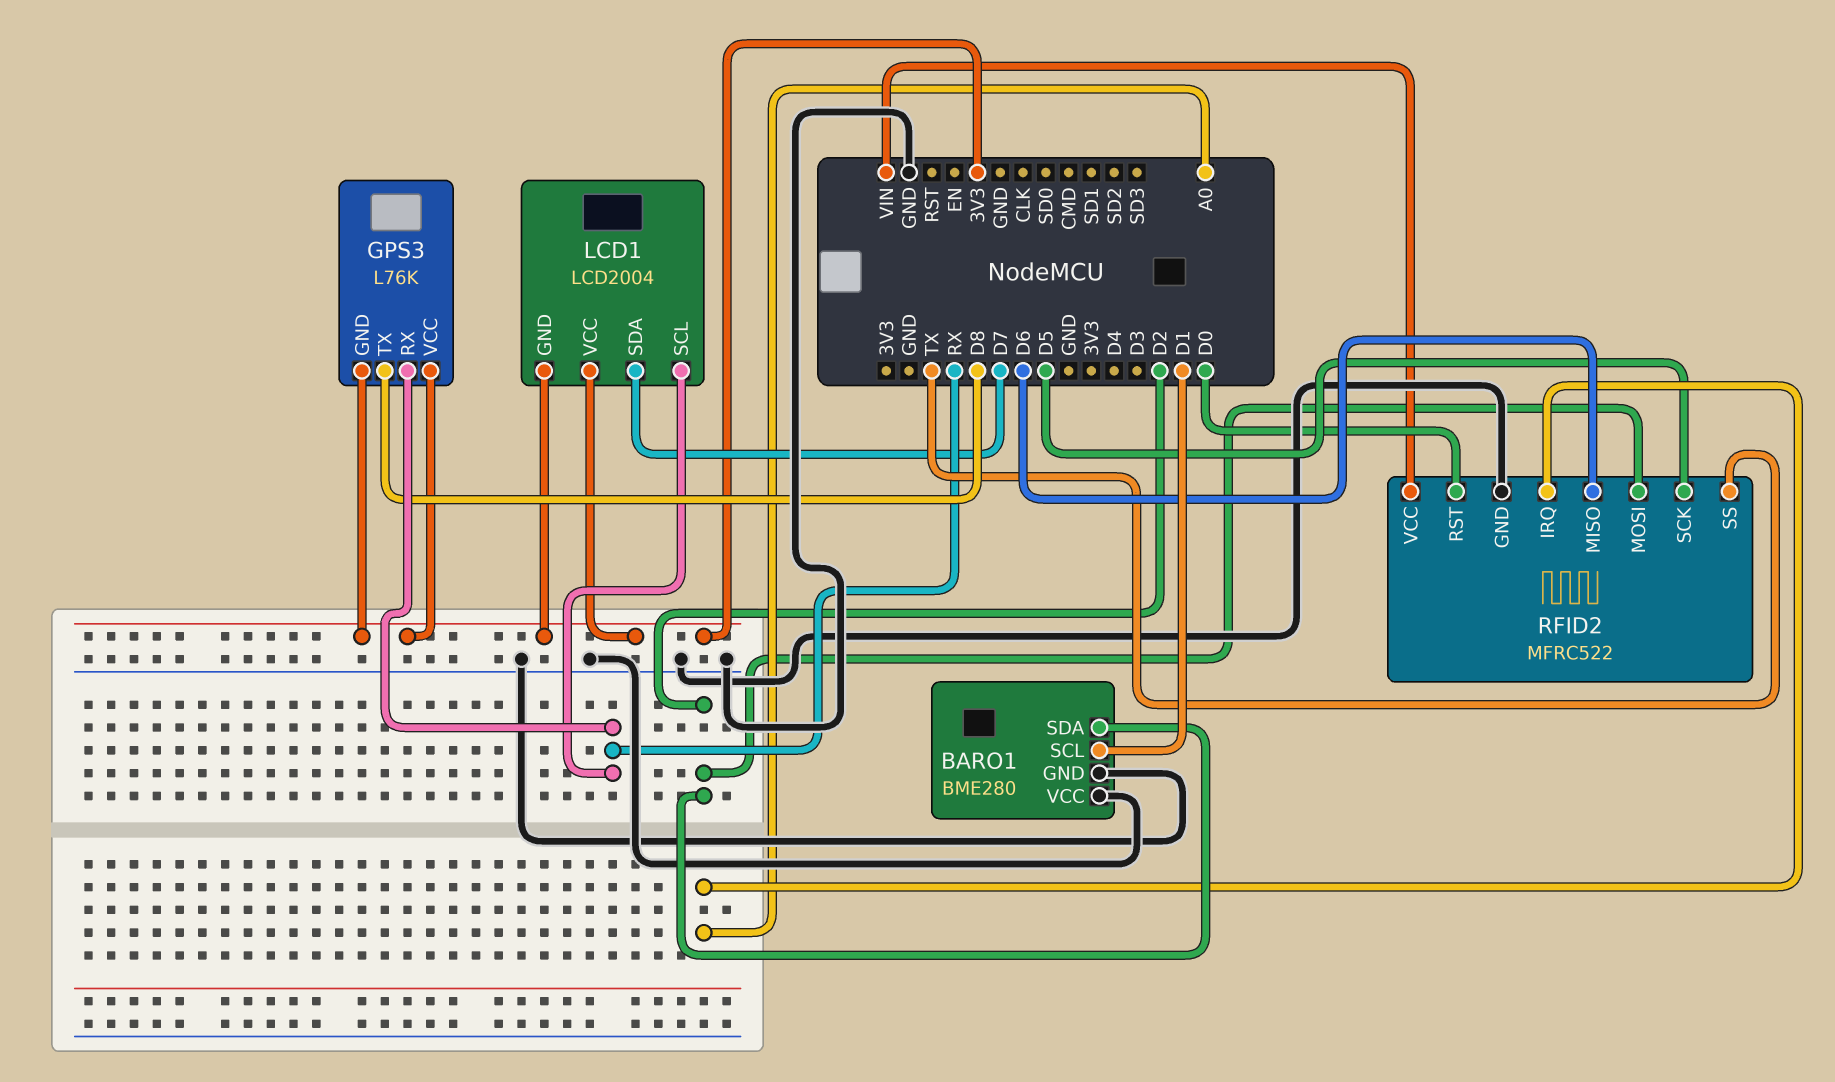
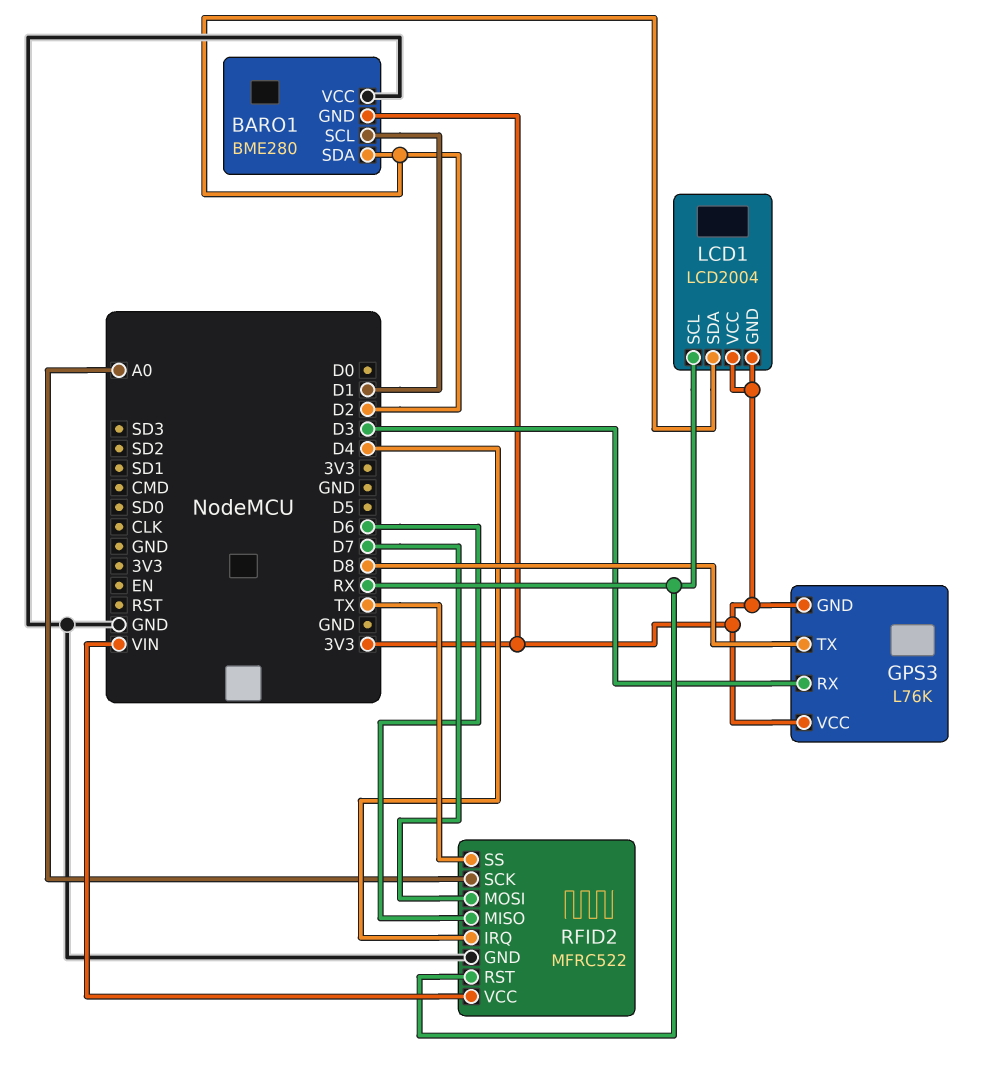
BARO1 pin GND: GND -> 3V3
GPS3 pin RX: RX -> D3
LCD1 pin SDA: D7 -> D2
RFID2 pin IRQ: A0 -> D4
RFID2 pin MOSI: D2 -> D7
RFID2 pin RST: D0 -> RX
RFID2 pin SCK: D5 -> A0

